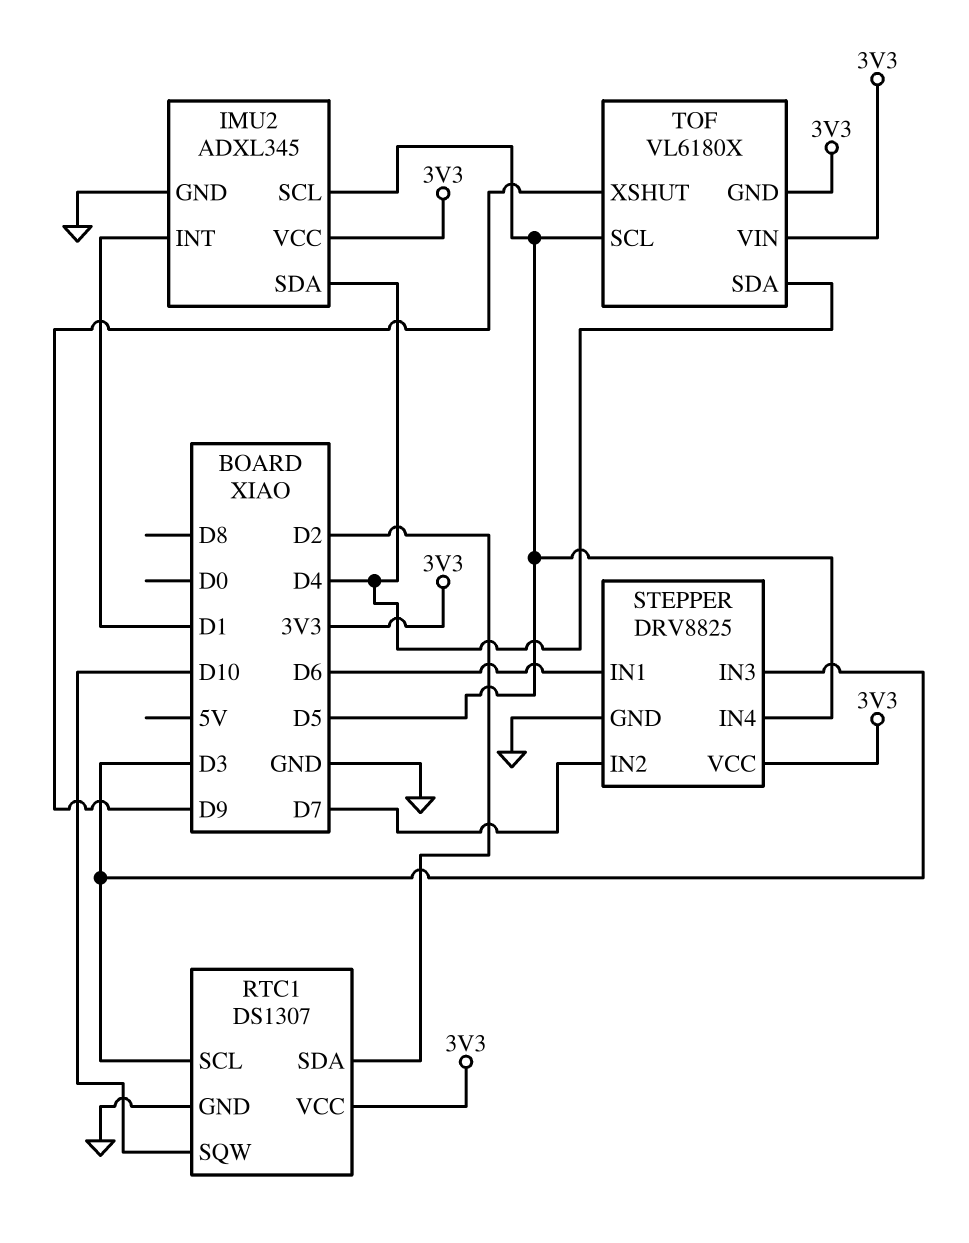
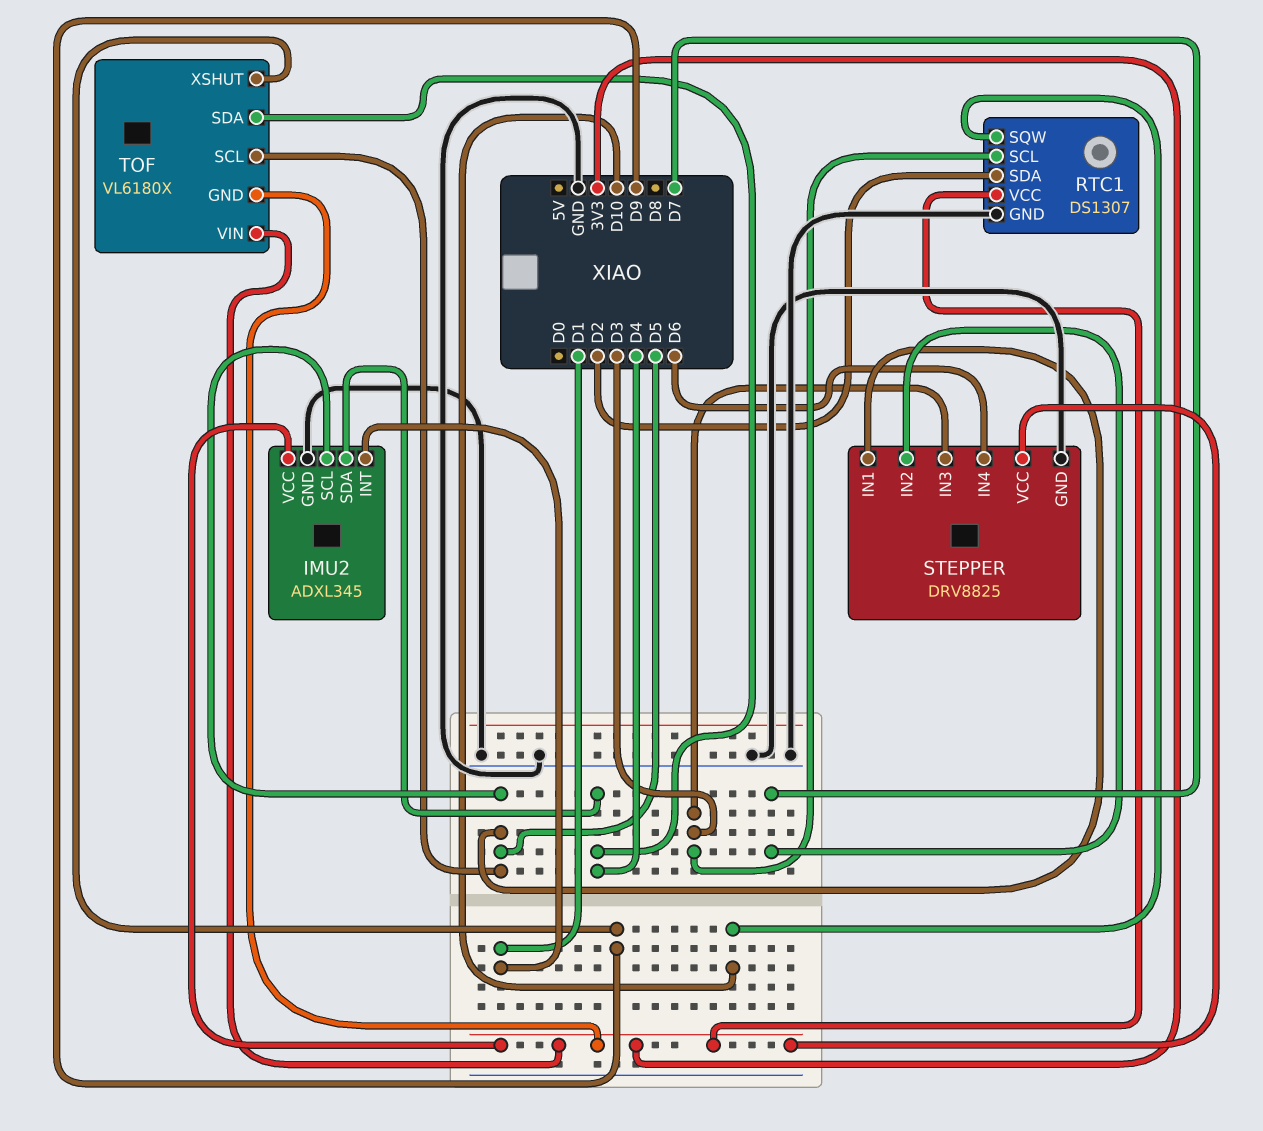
STEPPER pin IN1: D6 -> D5
STEPPER pin IN4: D5 -> D6

